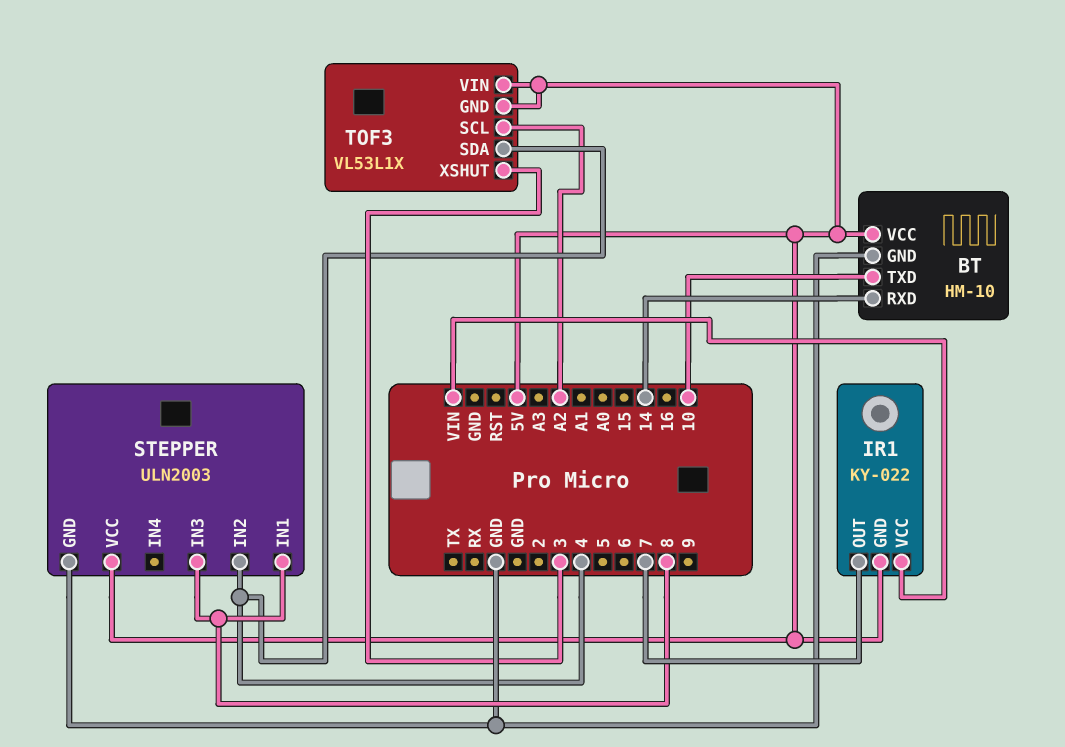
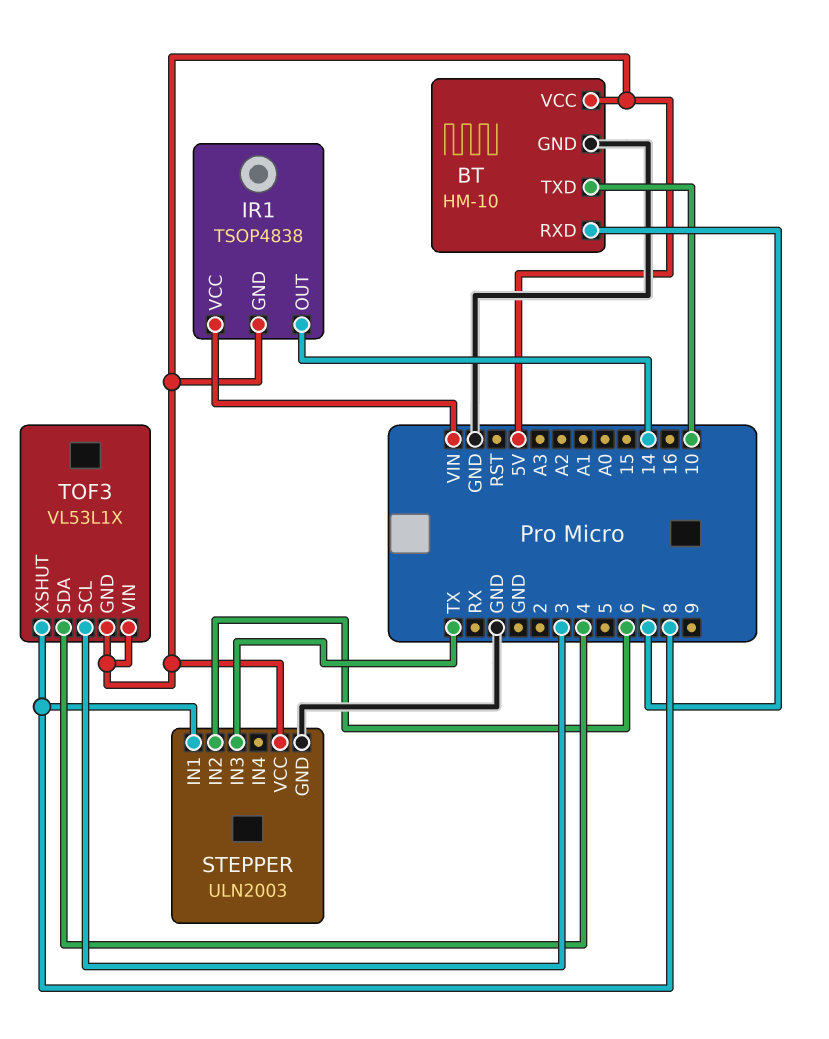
BT pin RXD: 14 -> 7
IR1: KY-022 -> TSOP4838
IR1 pin OUT: 7 -> 14
STEPPER pin IN2: 4 -> 6
STEPPER pin IN3: 8 -> TX
TOF3 pin SCL: A2 -> 3
TOF3 pin XSHUT: 3 -> 8

